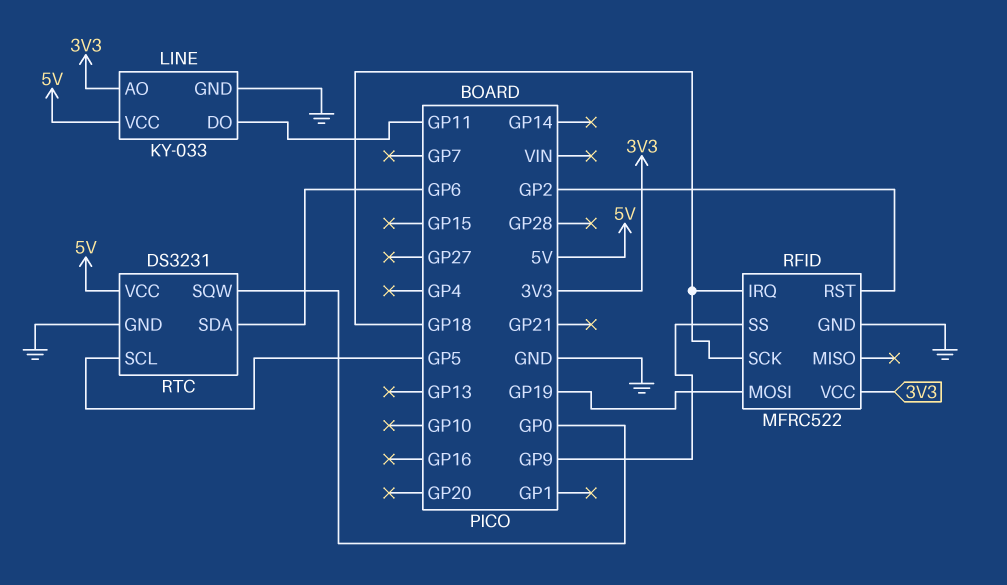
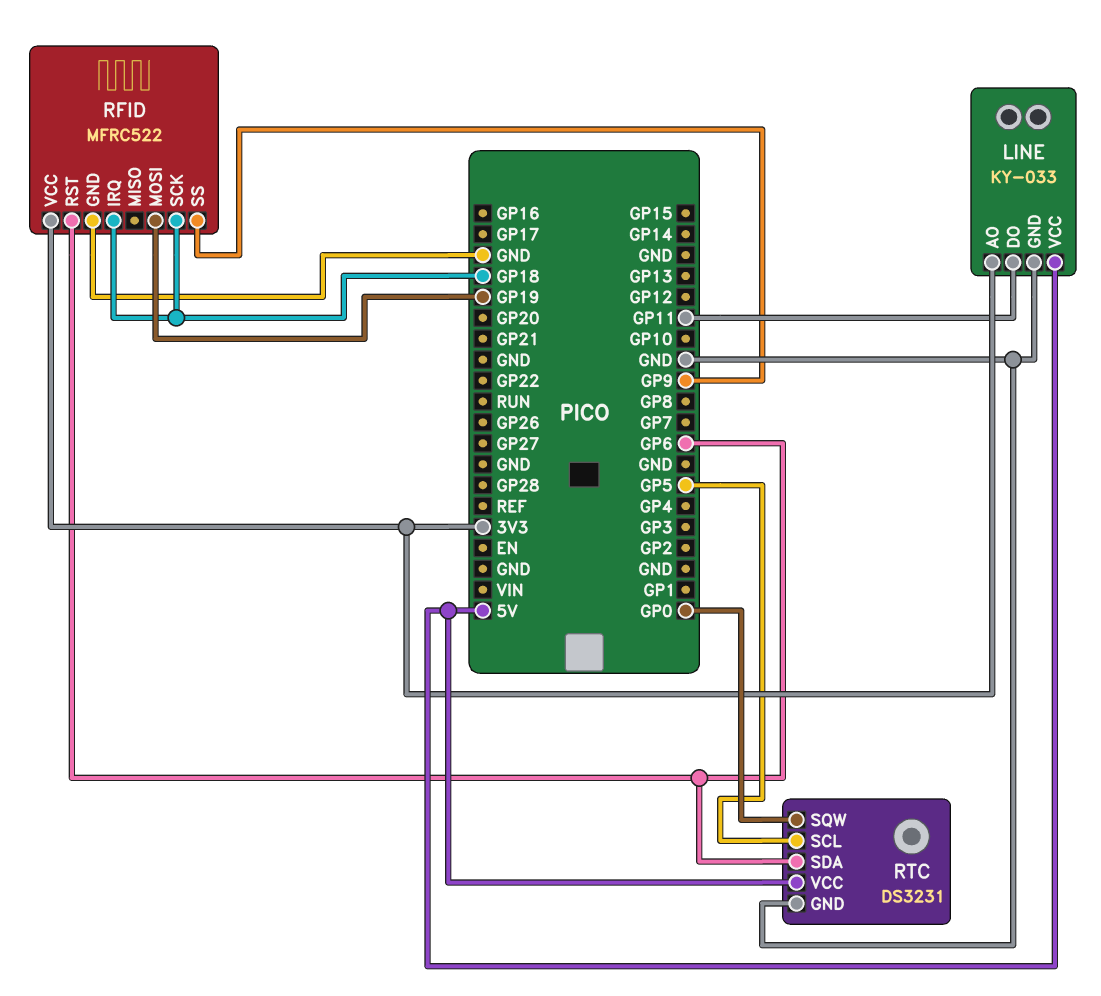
RFID pin RST: GP2 -> GP6

